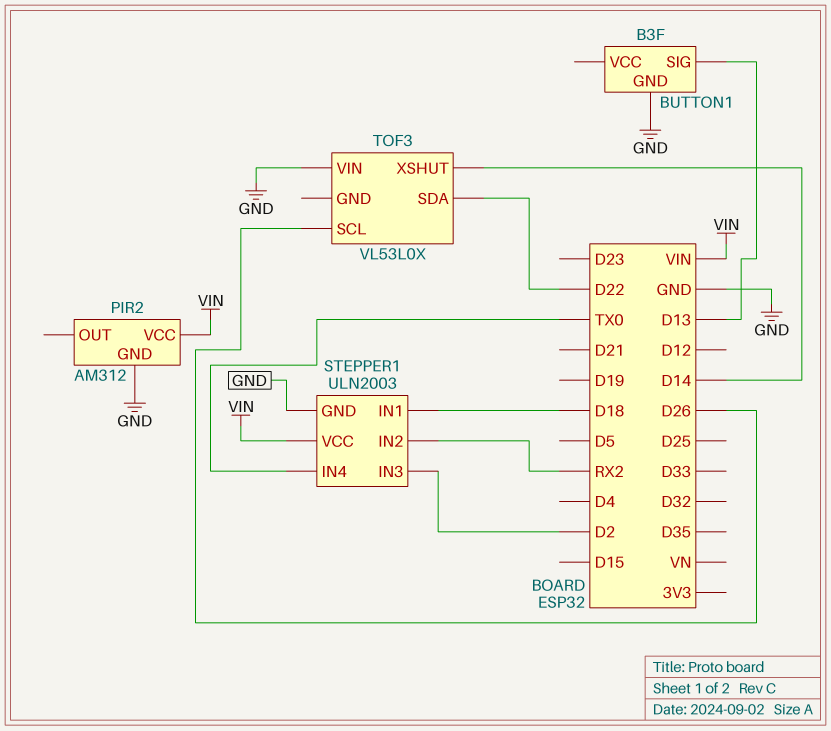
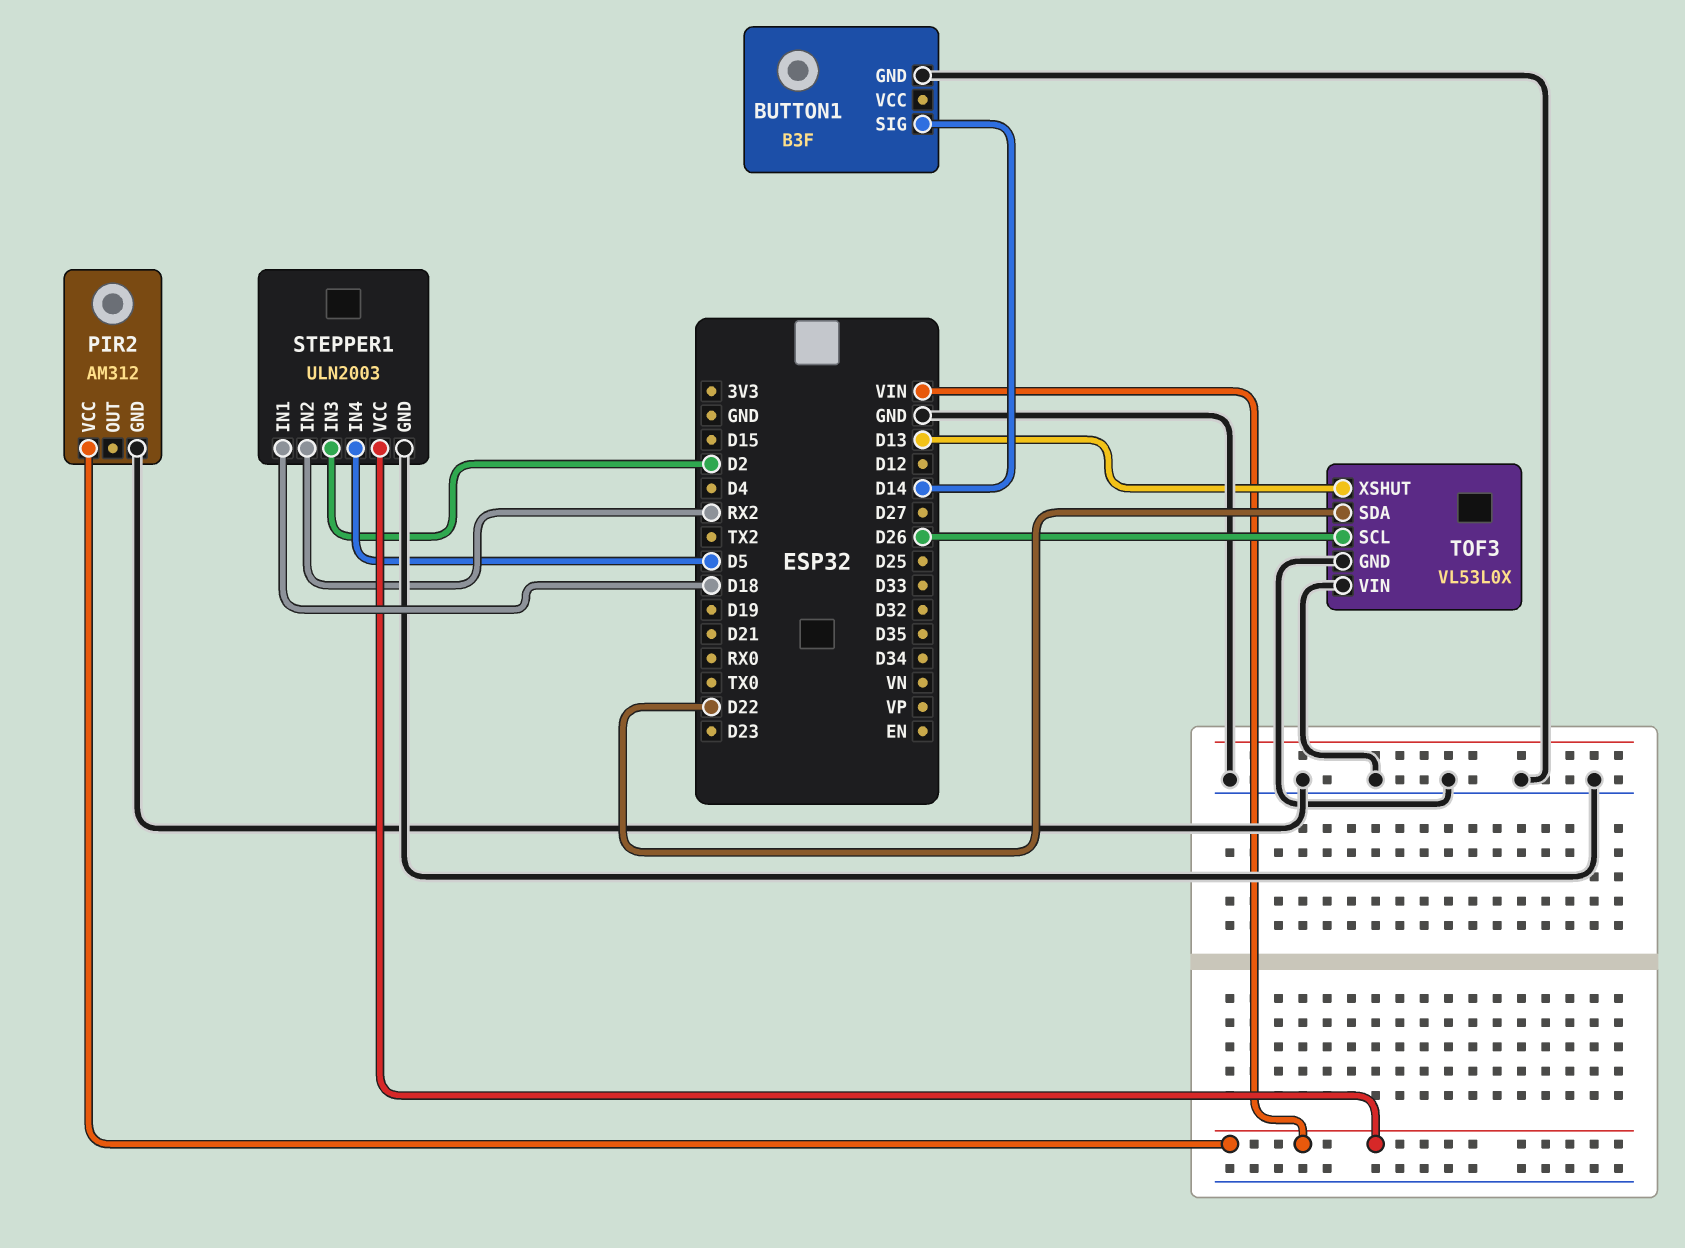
BUTTON1 pin SIG: D13 -> D14
STEPPER1 pin IN4: TX0 -> D5
TOF3 pin GND: none -> GND
TOF3 pin XSHUT: D14 -> D13

